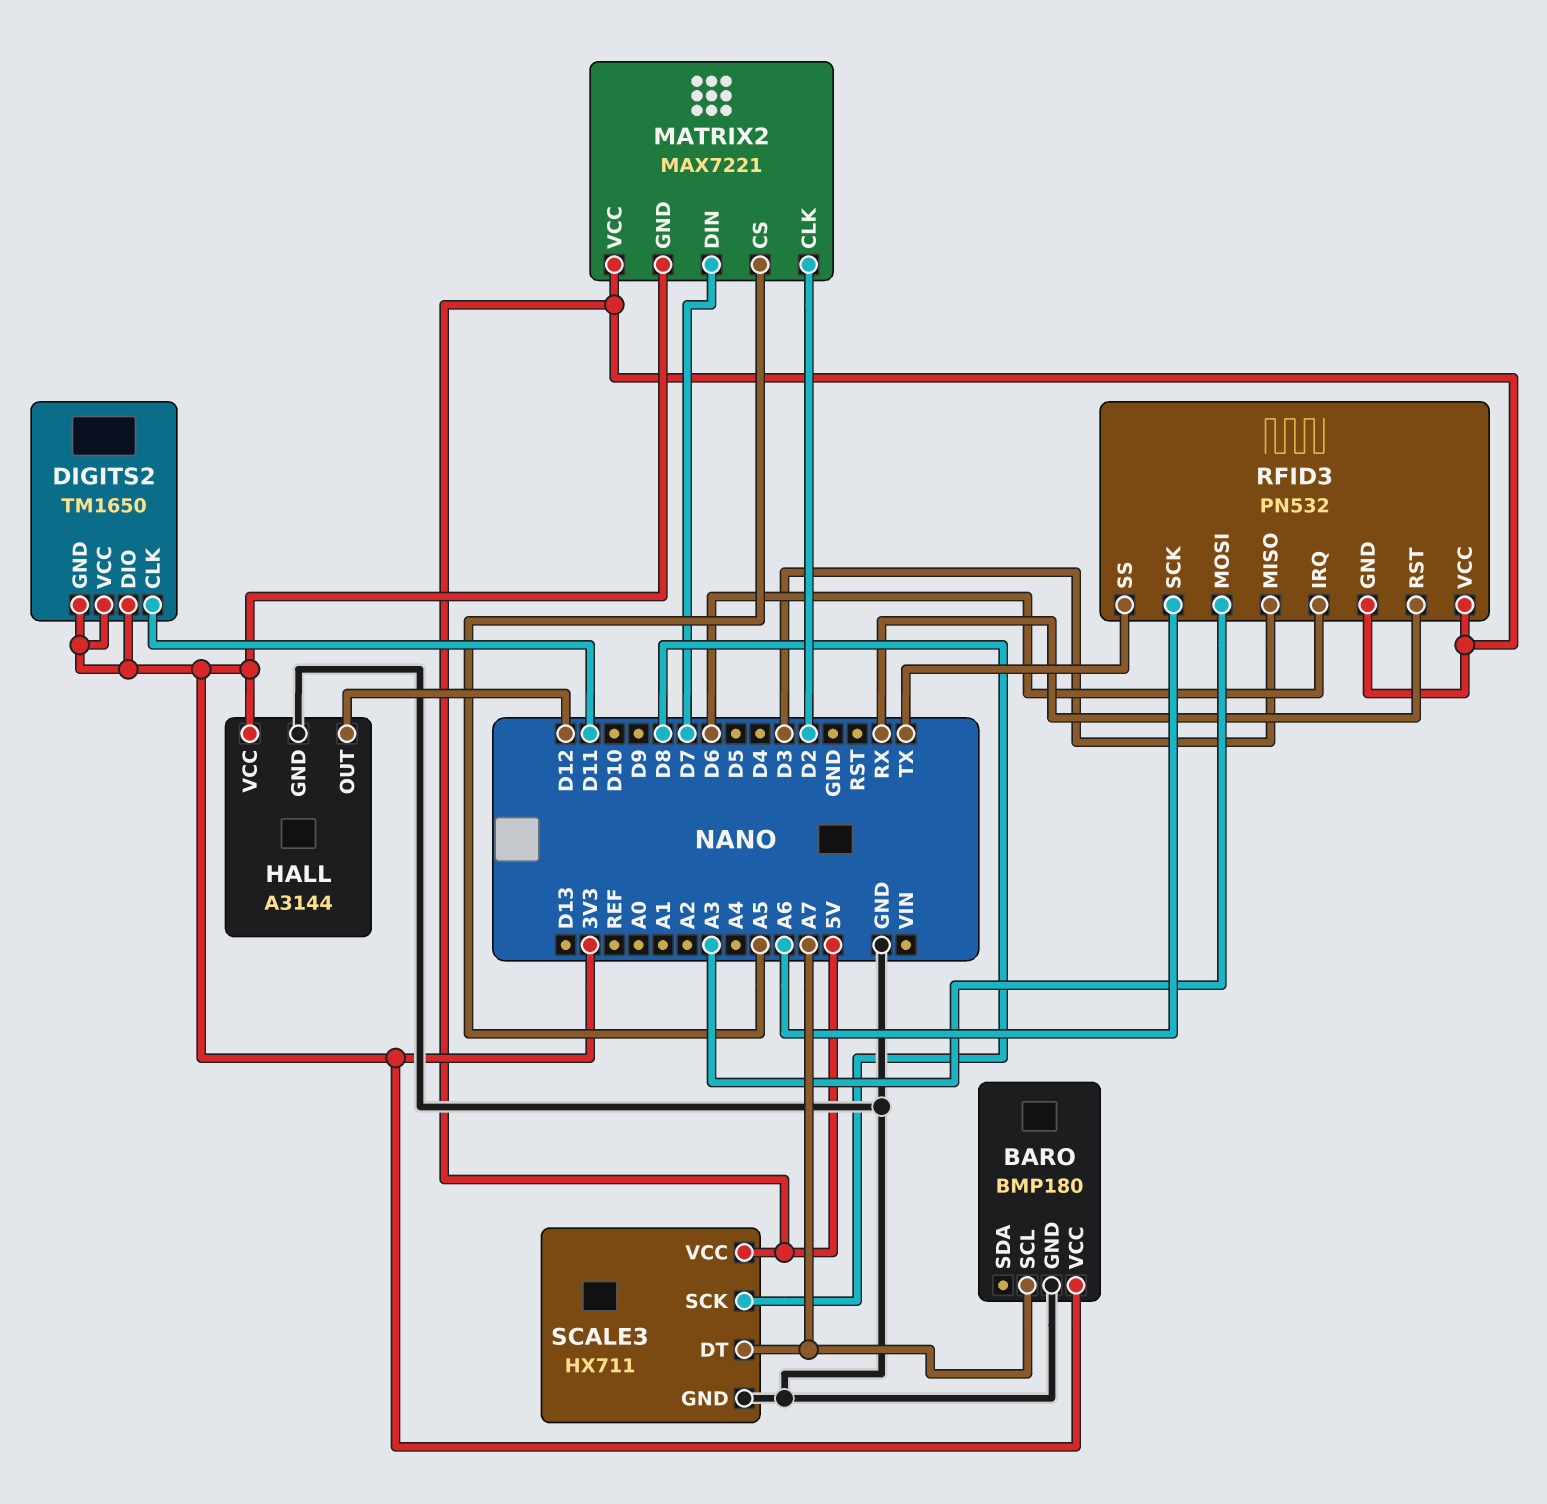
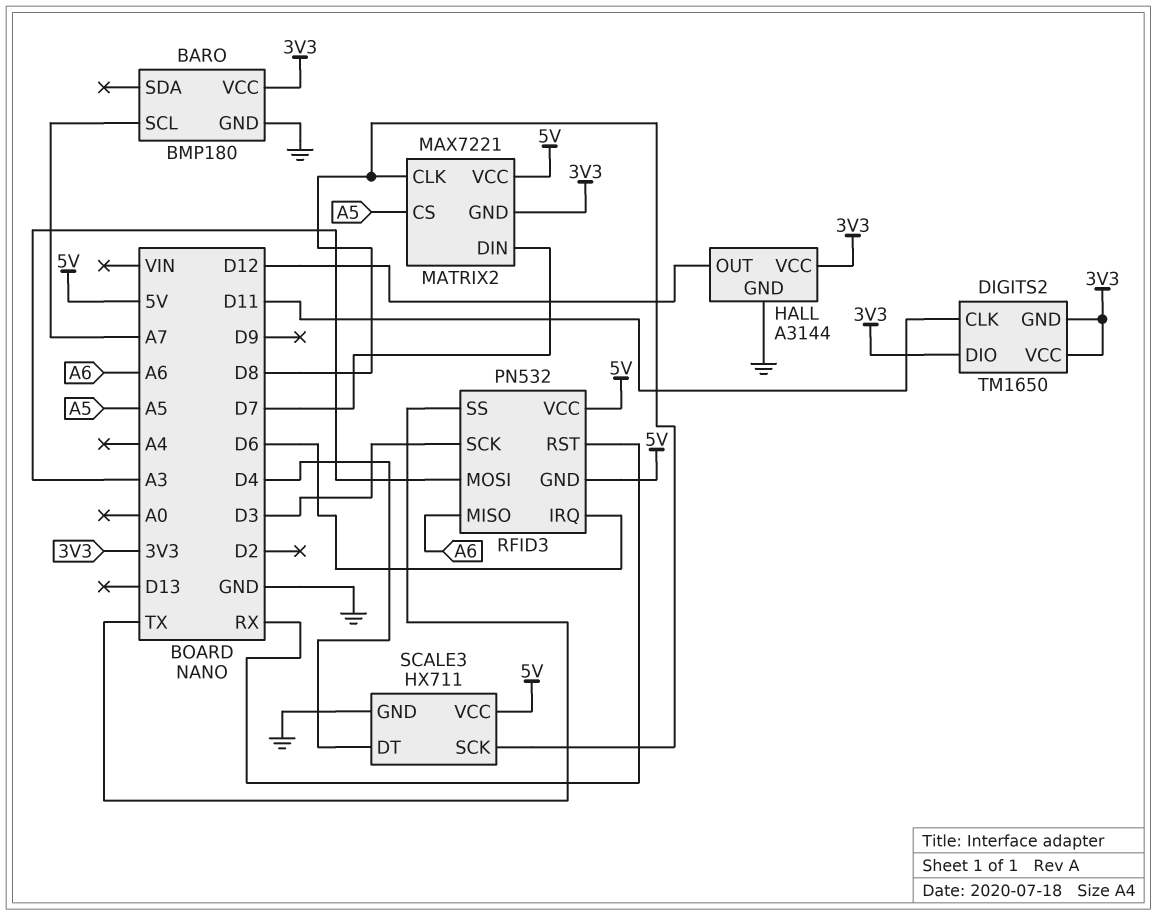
MATRIX2 pin CLK: D2 -> D8
RFID3 pin MISO: D3 -> A6
RFID3 pin SCK: A6 -> D3
SCALE3 pin DT: A7 -> D4

